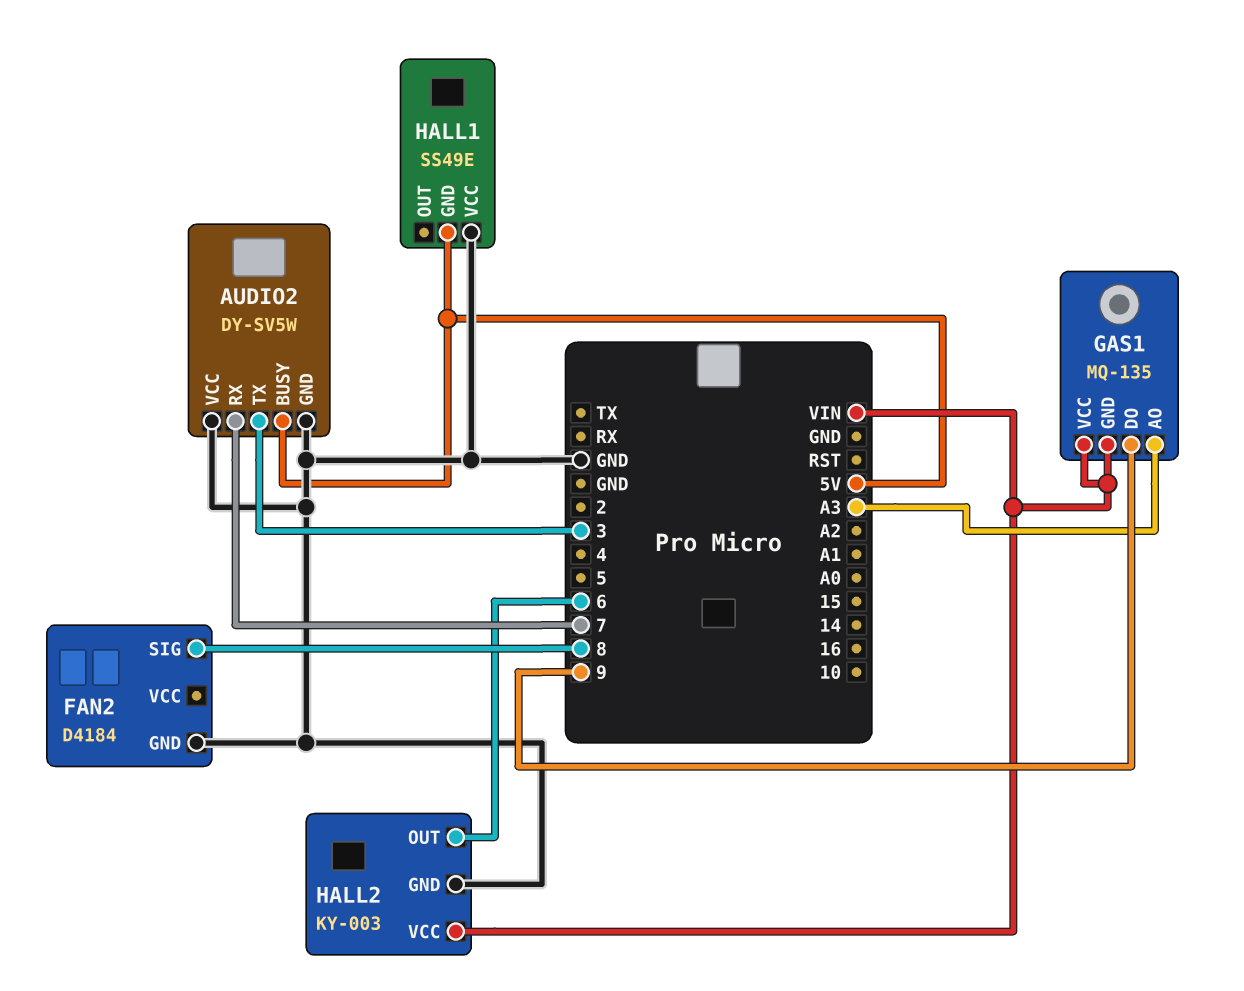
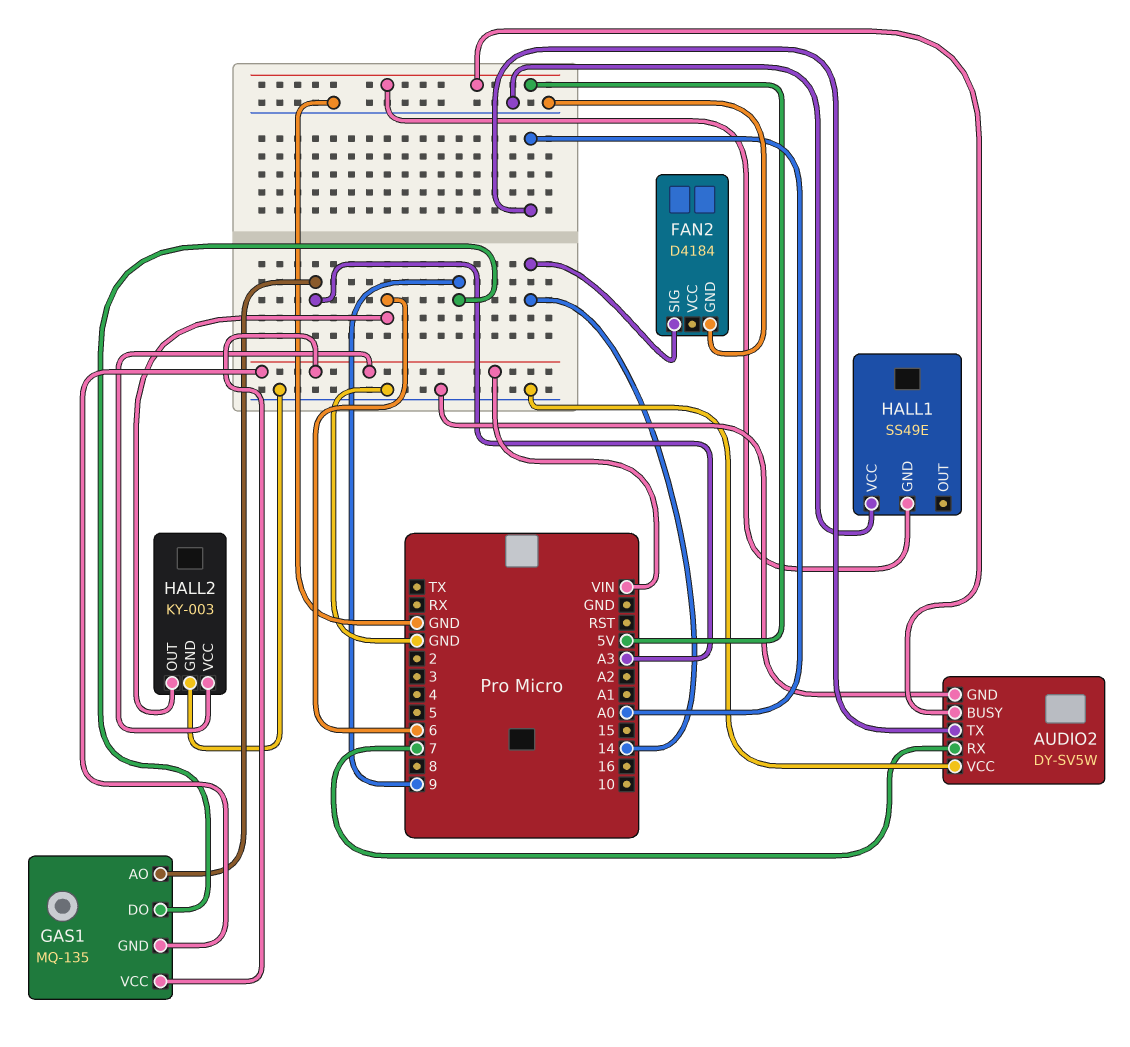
AUDIO2 pin TX: 3 -> A0
FAN2 pin SIG: 8 -> 14

